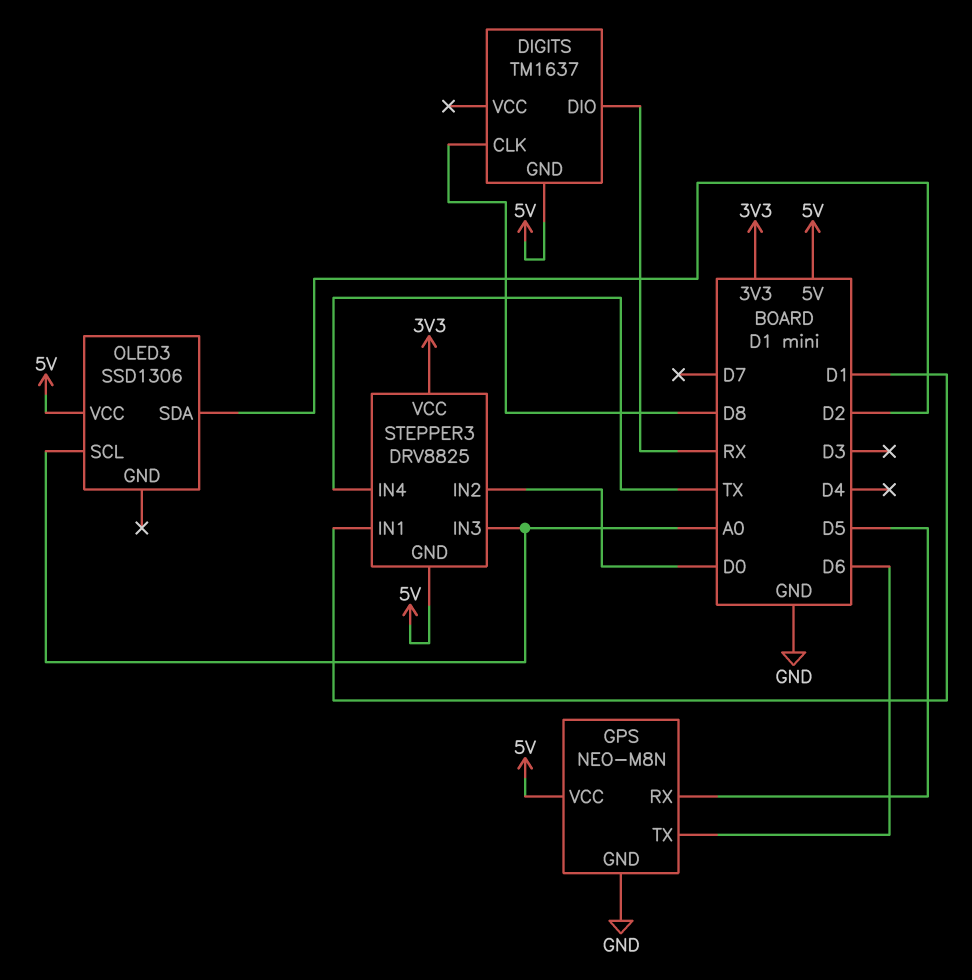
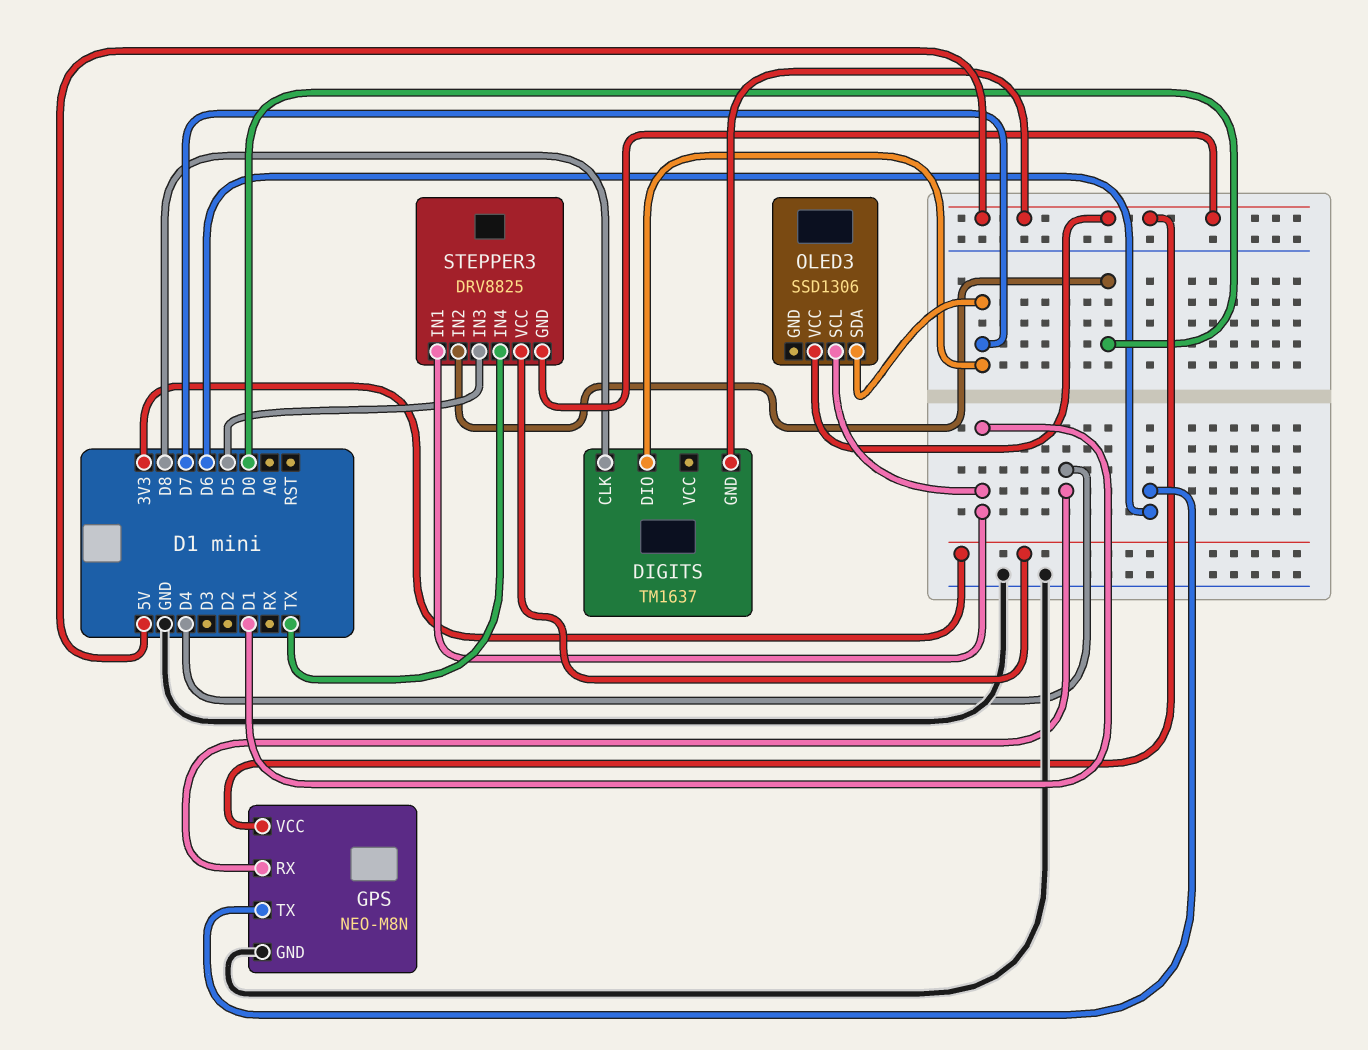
DIGITS pin DIO: RX -> D7
GPS pin RX: D5 -> D4
OLED3 pin SCL: A0 -> D1
OLED3 pin SDA: D2 -> D7
STEPPER3 pin IN3: A0 -> D5

